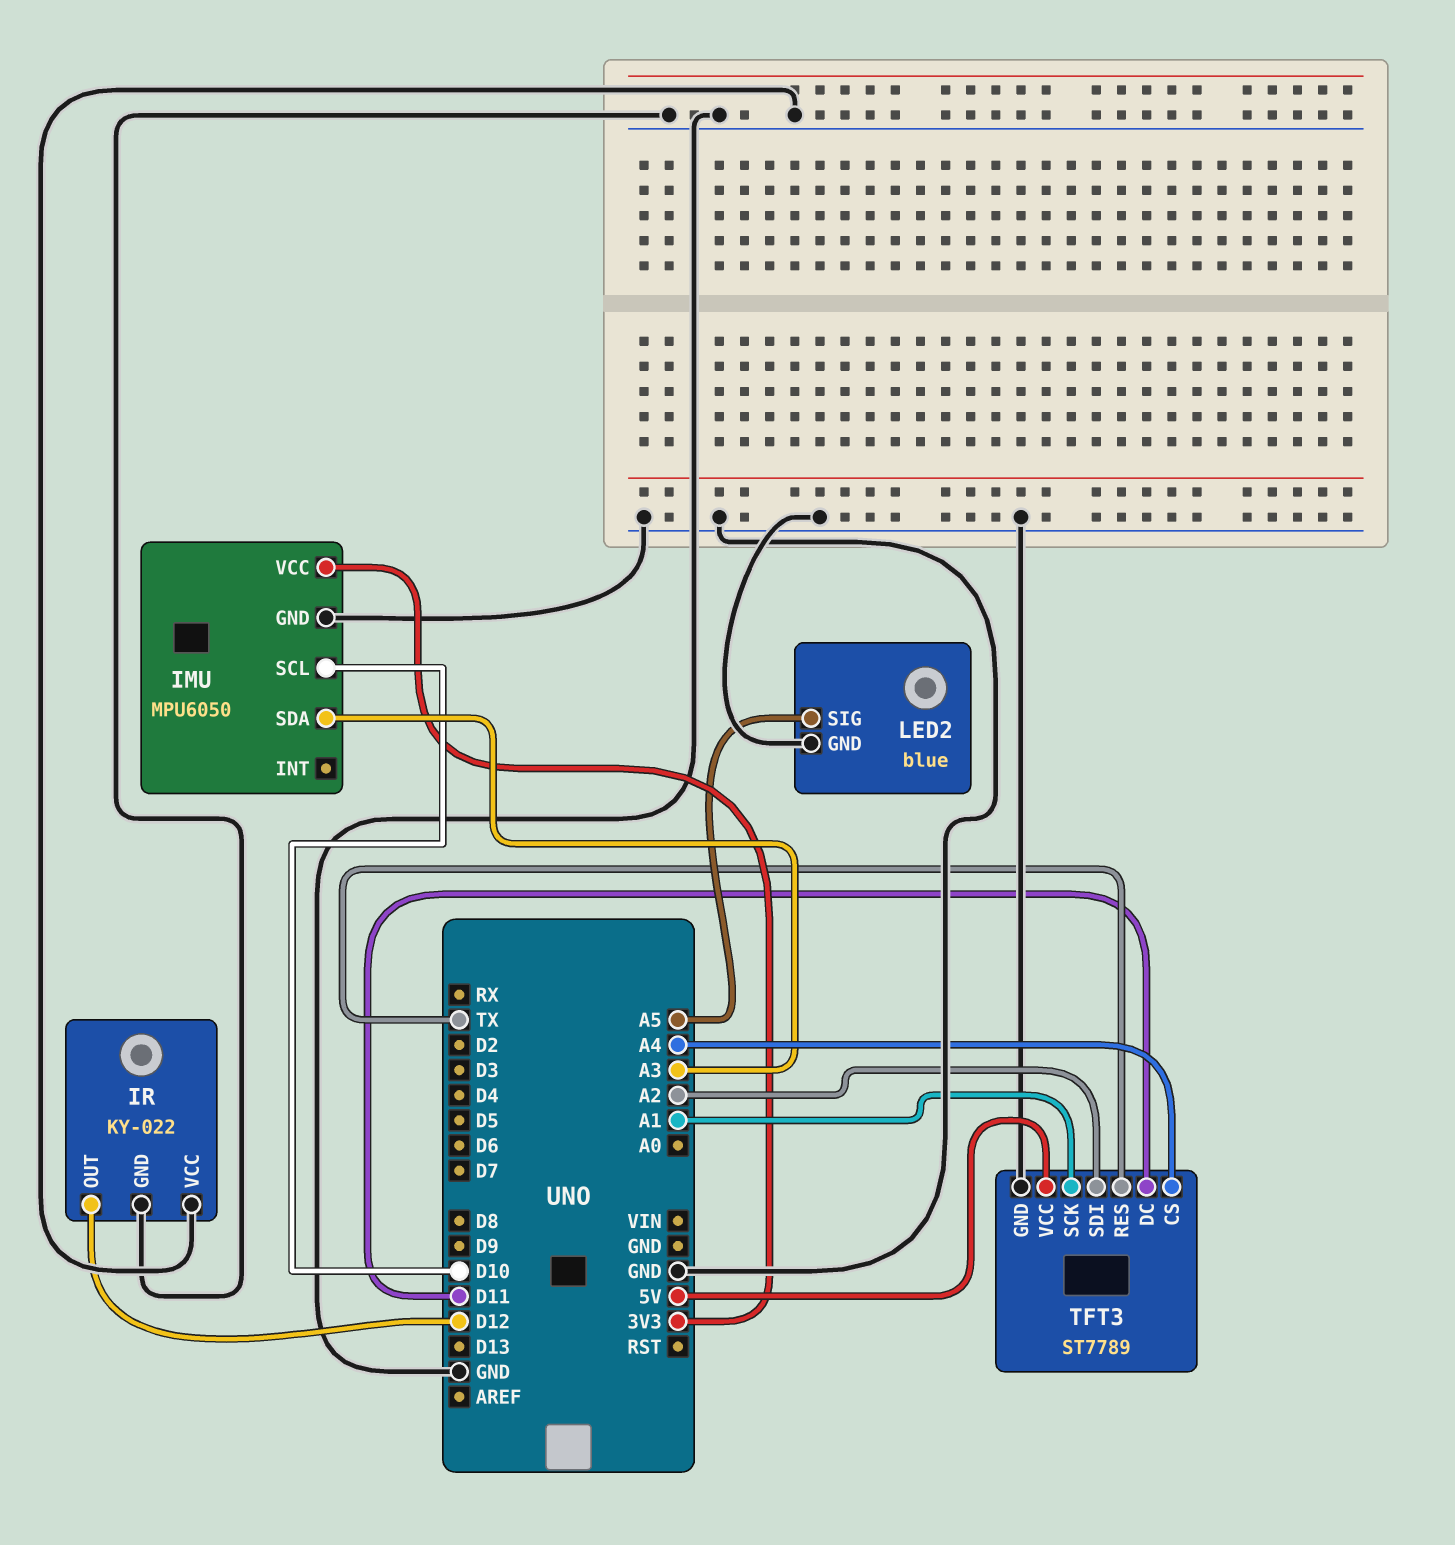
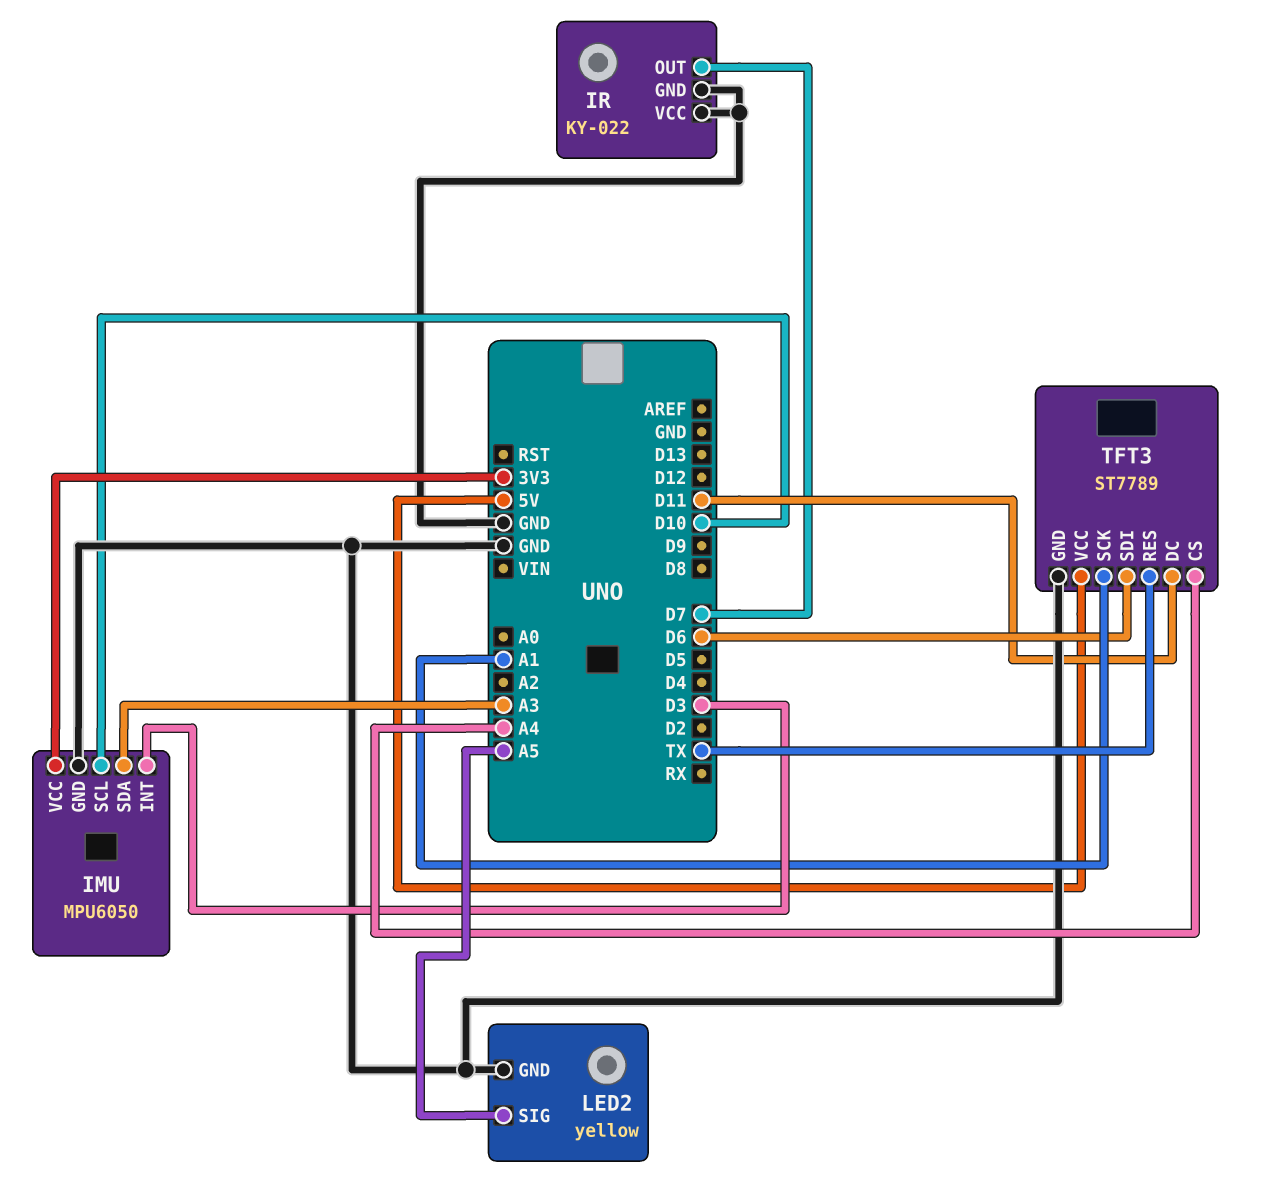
IMU pin INT: none -> D3
IR pin OUT: D12 -> D7
LED2: blue -> yellow
TFT3 pin SDI: A2 -> D6

